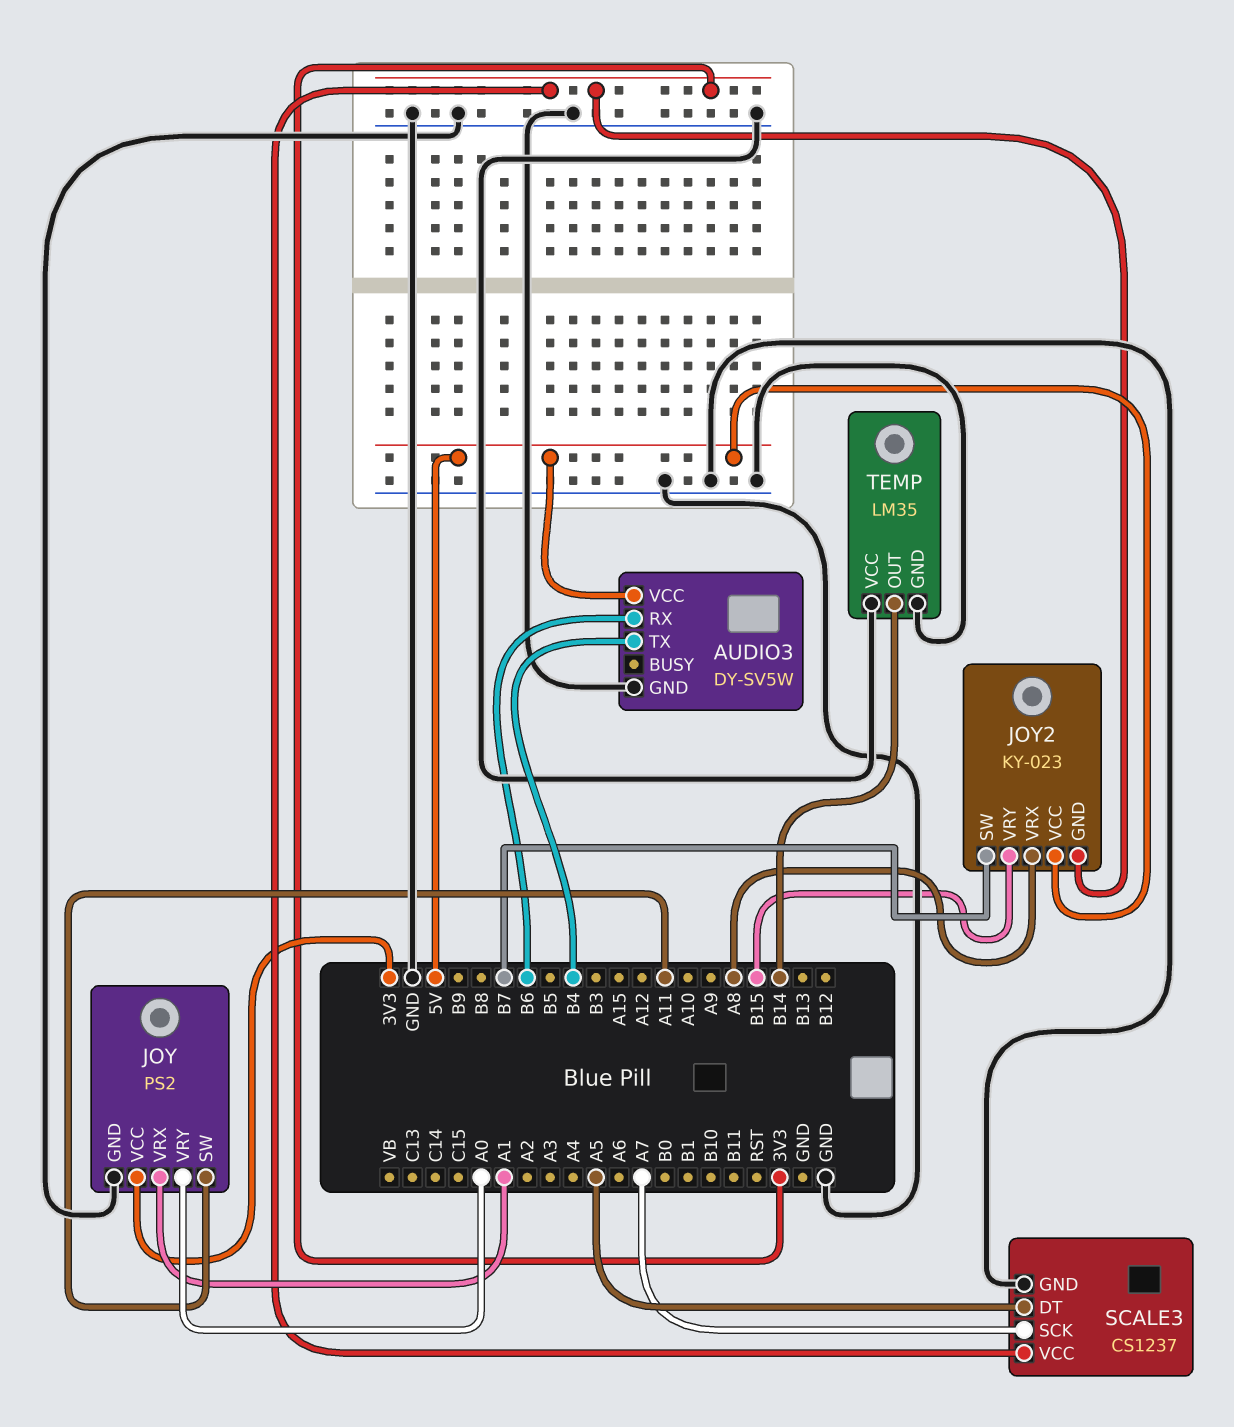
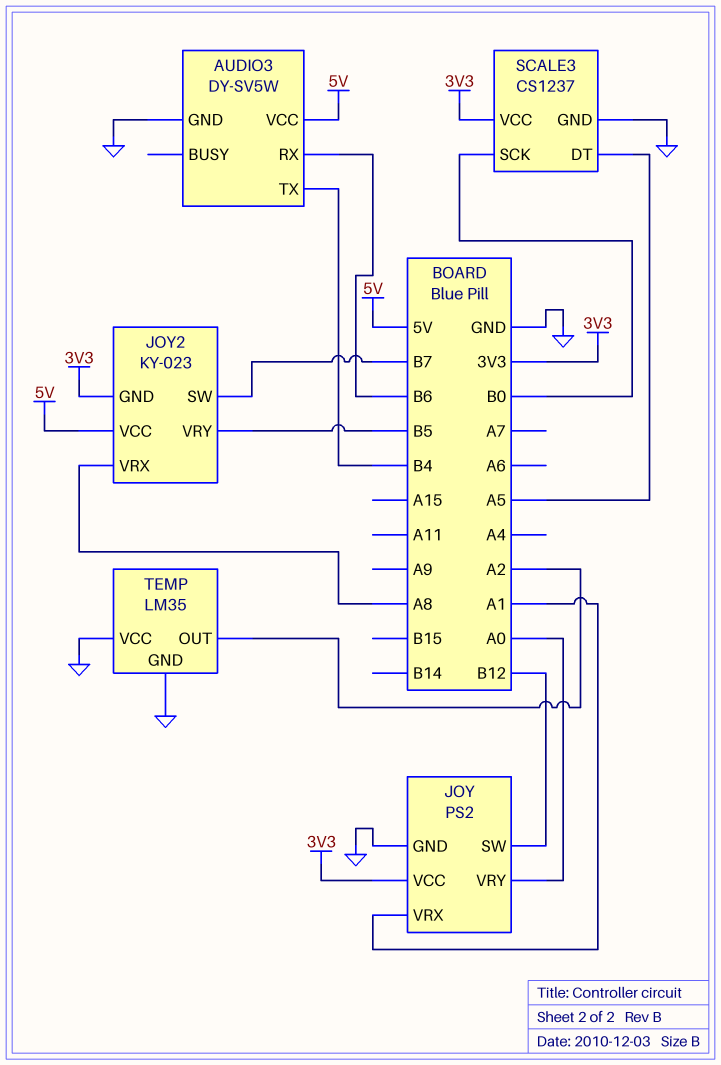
JOY pin SW: A11 -> B12
JOY2 pin VRY: B15 -> B5
SCALE3 pin SCK: A7 -> B0
TEMP pin OUT: B14 -> A2

